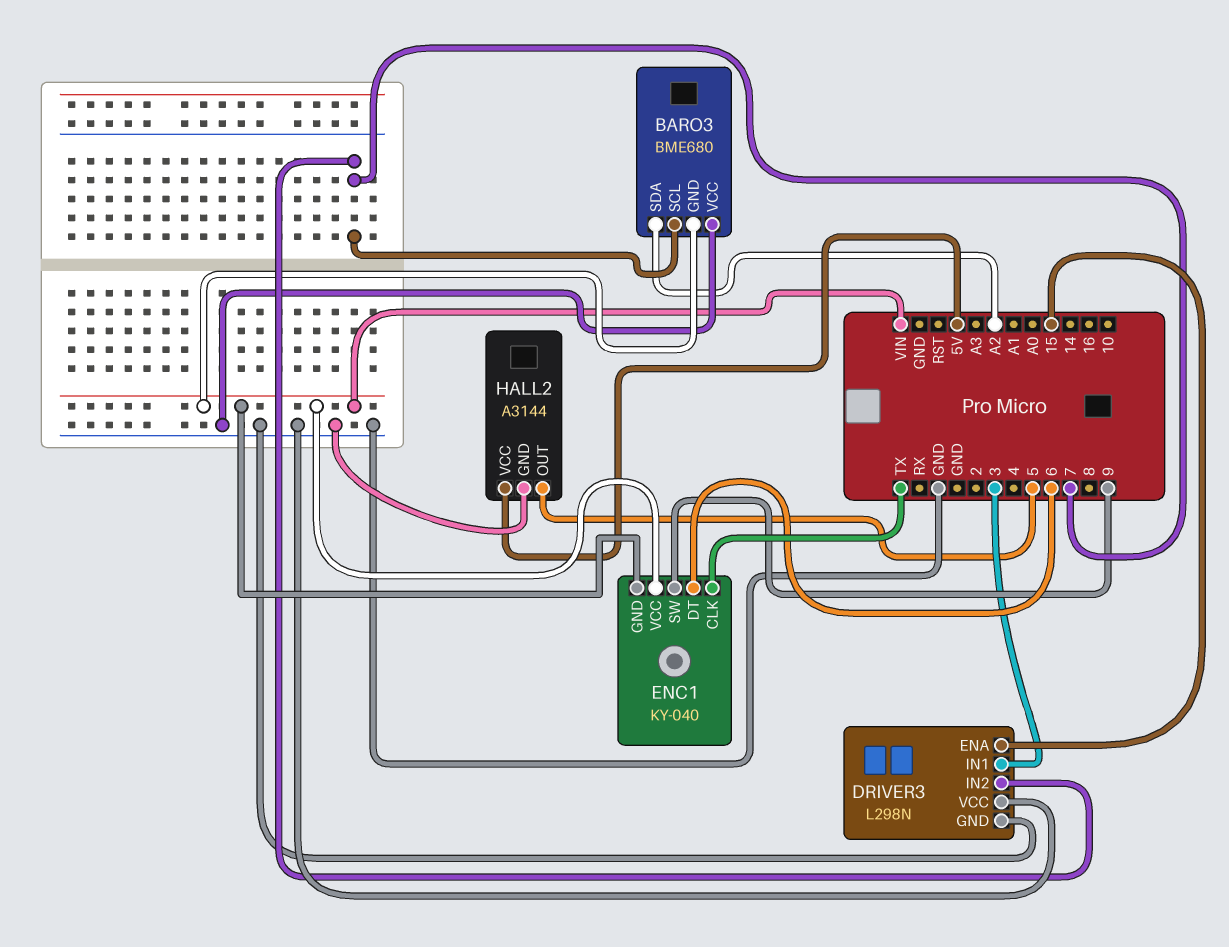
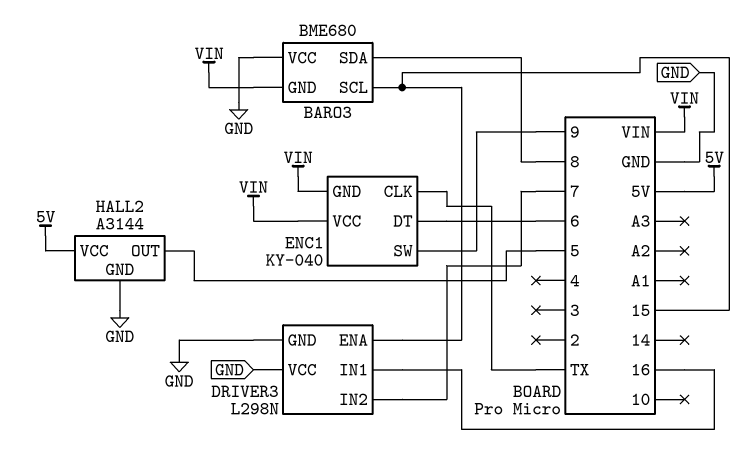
BARO3 pin SCL: 7 -> 15
BARO3 pin SDA: A2 -> 8
DRIVER3 pin IN1: 3 -> 16

